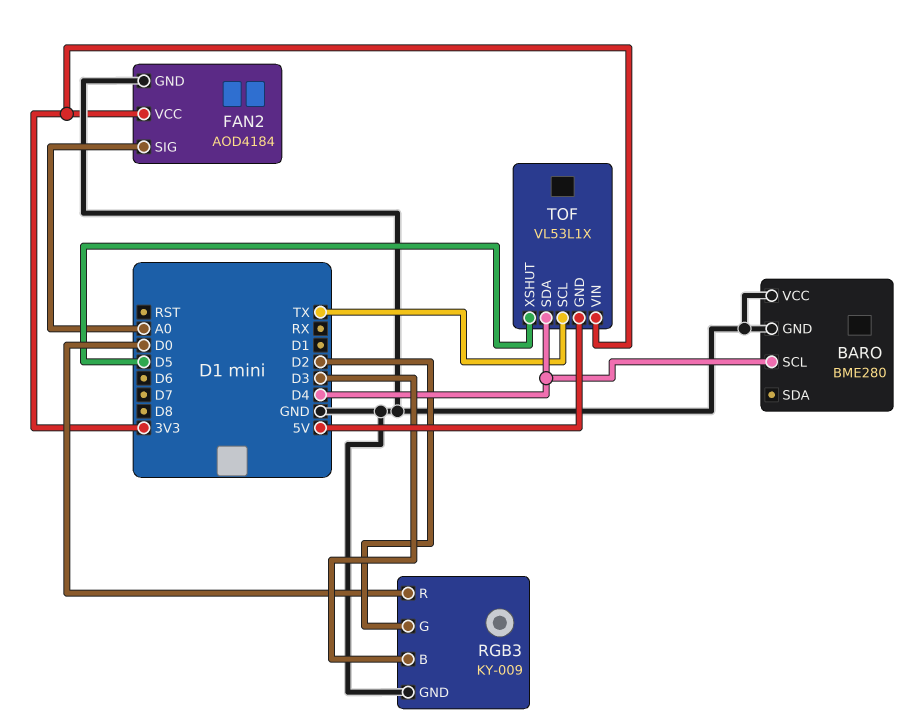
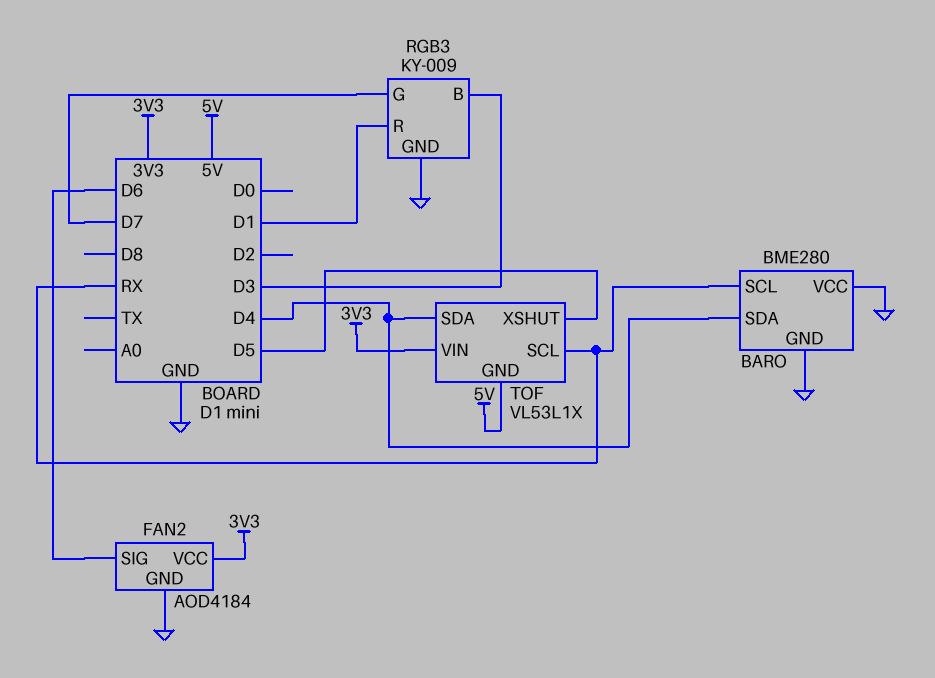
BARO pin SCL: D4 -> RX
BARO pin SDA: none -> D4
FAN2 pin SIG: A0 -> D6
RGB3 pin G: D2 -> D7
RGB3 pin R: D0 -> D1
TOF pin SCL: TX -> RX

